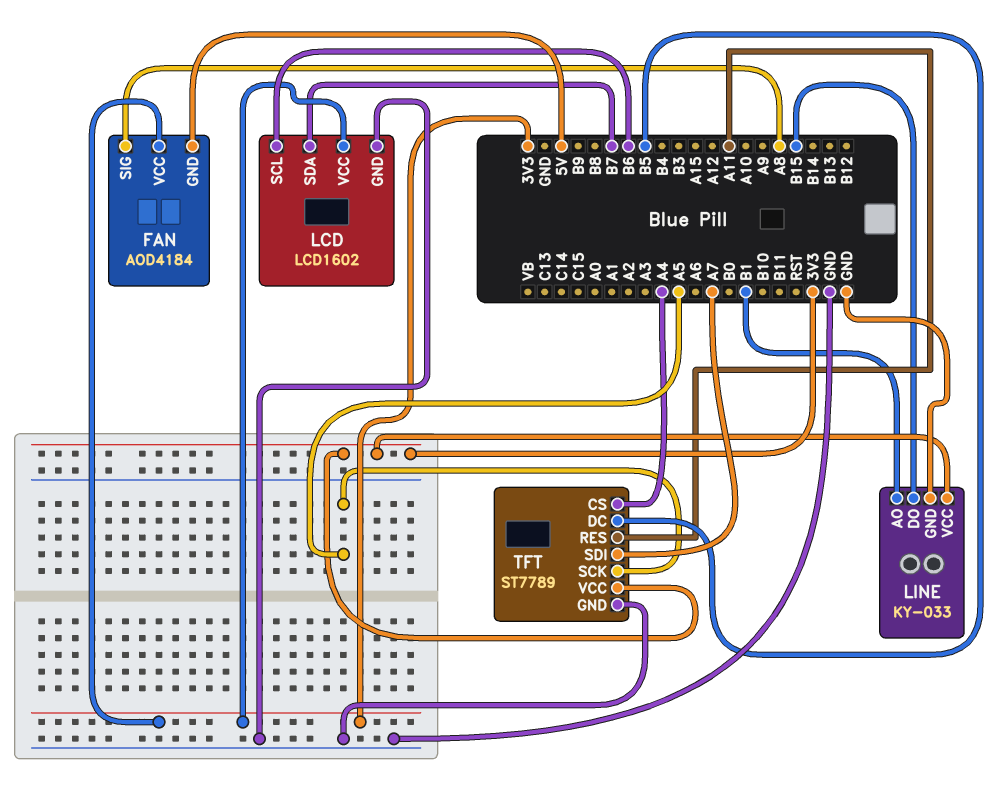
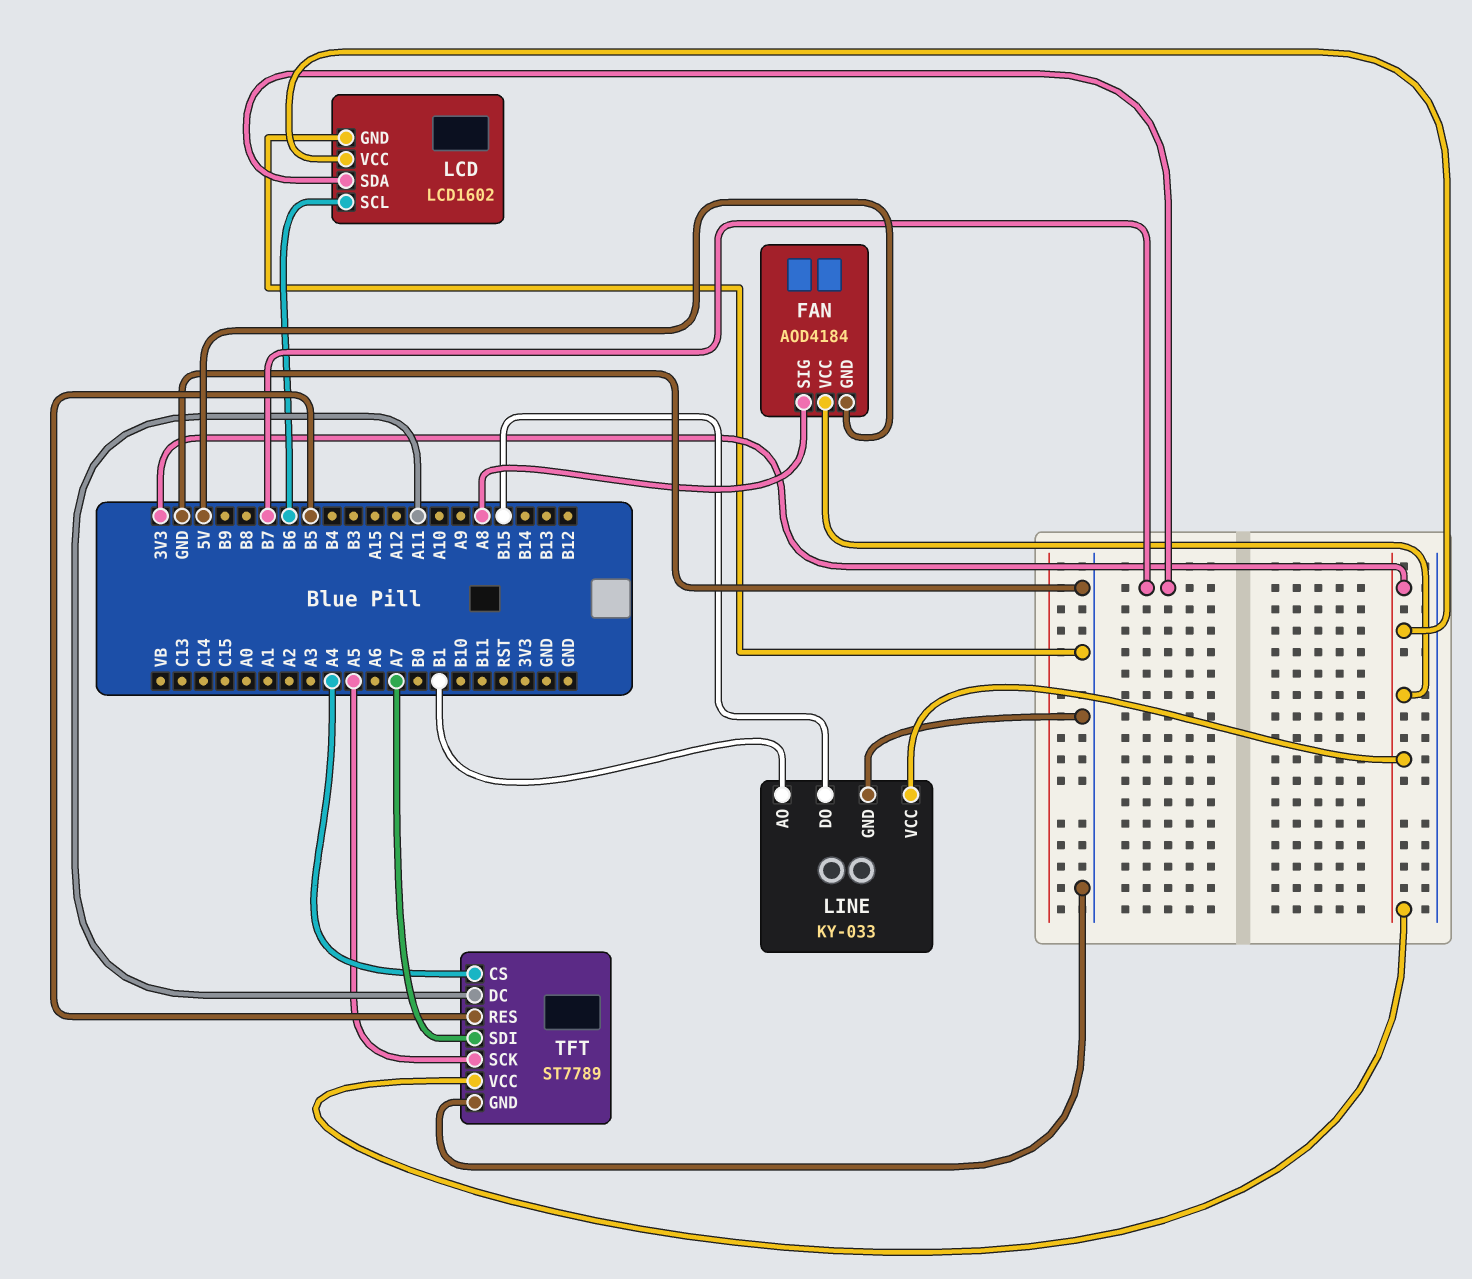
TFT pin DC: B5 -> A11
TFT pin RES: A11 -> B5

